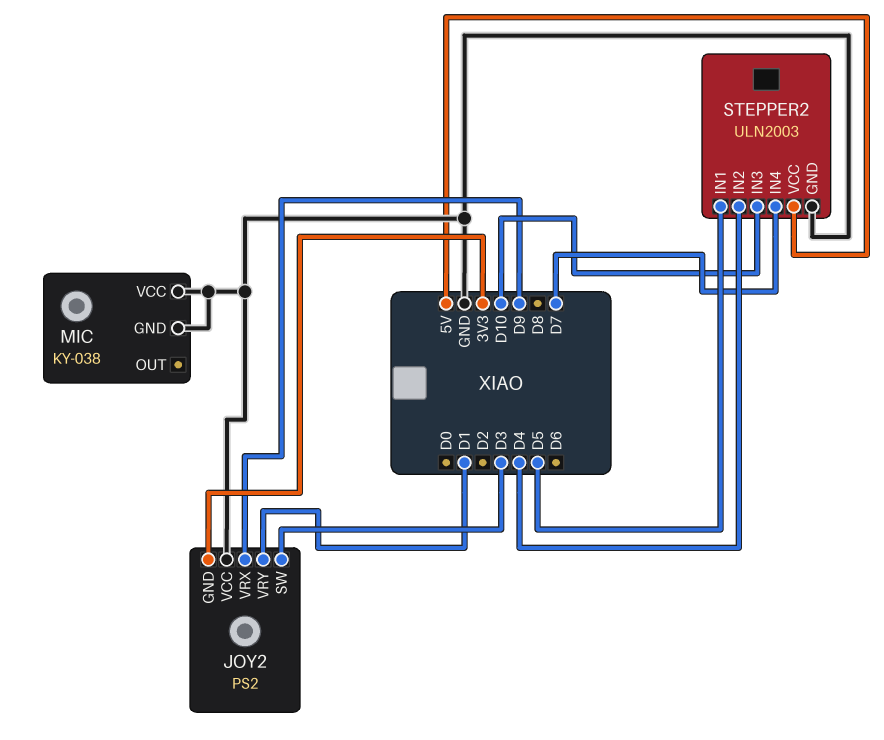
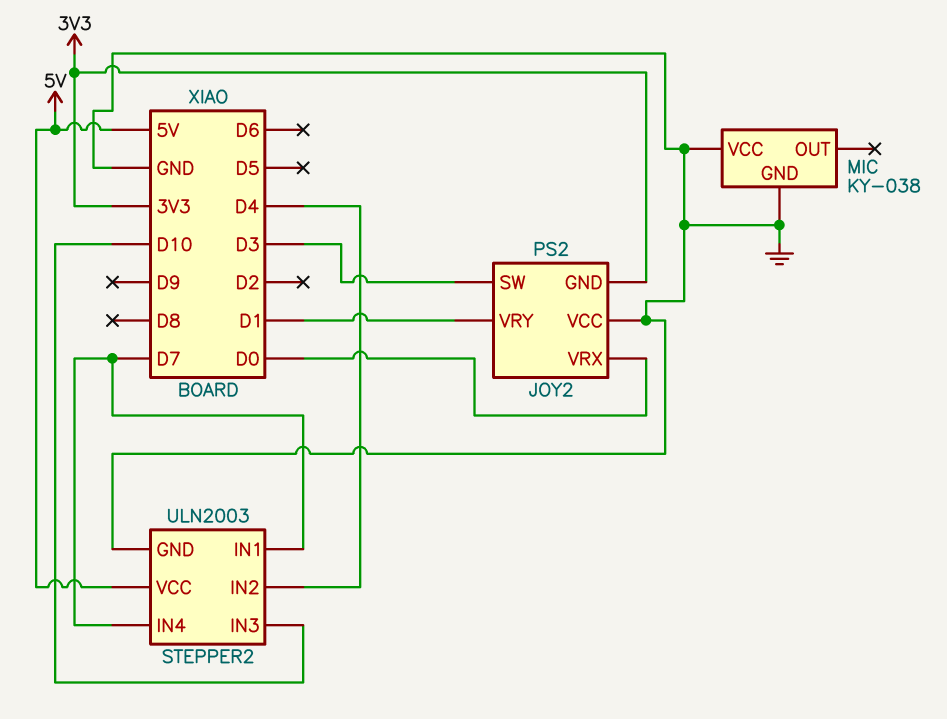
JOY2 pin VRX: D9 -> D0
STEPPER2 pin IN1: D5 -> D7

